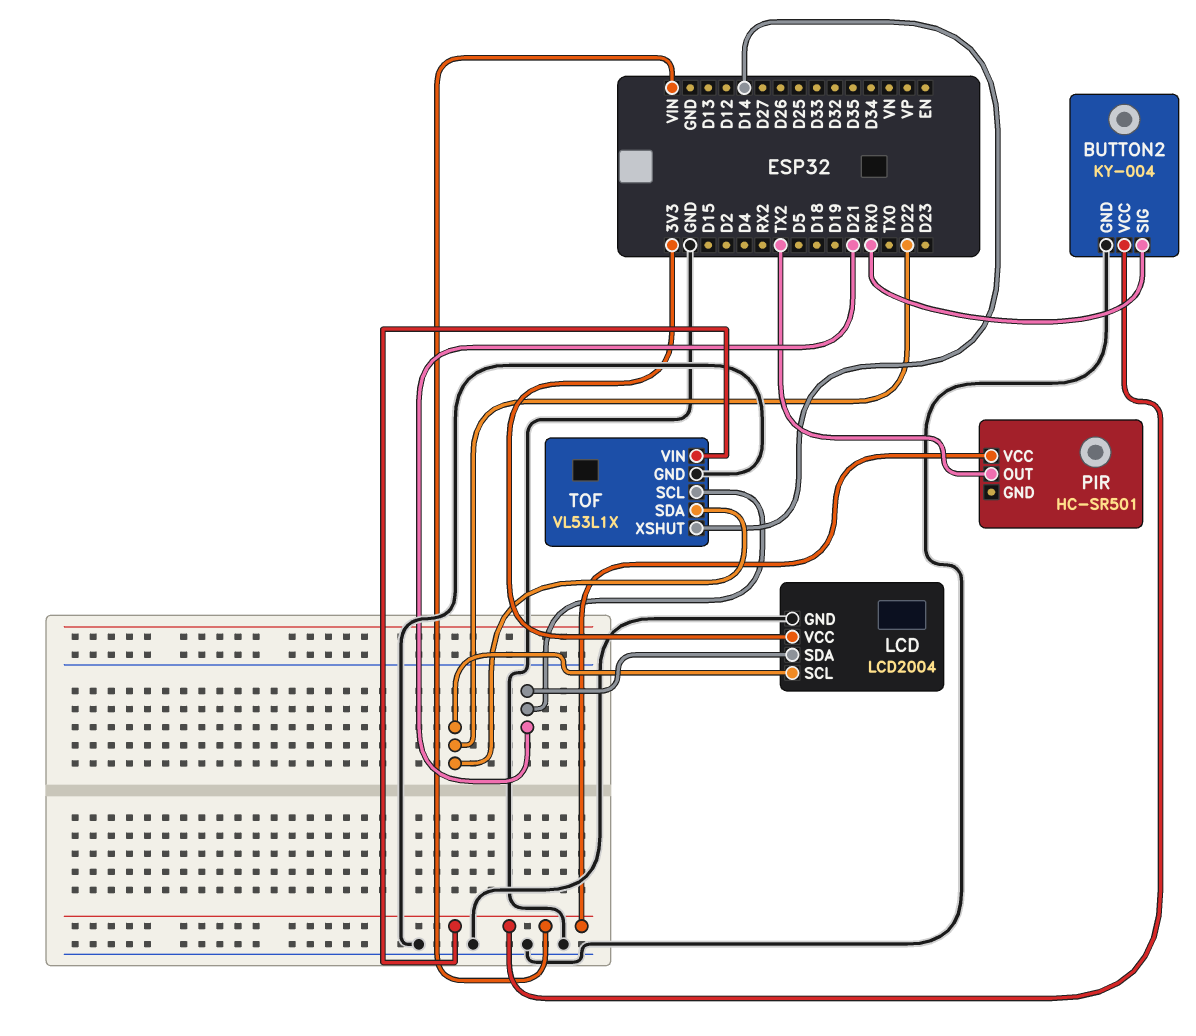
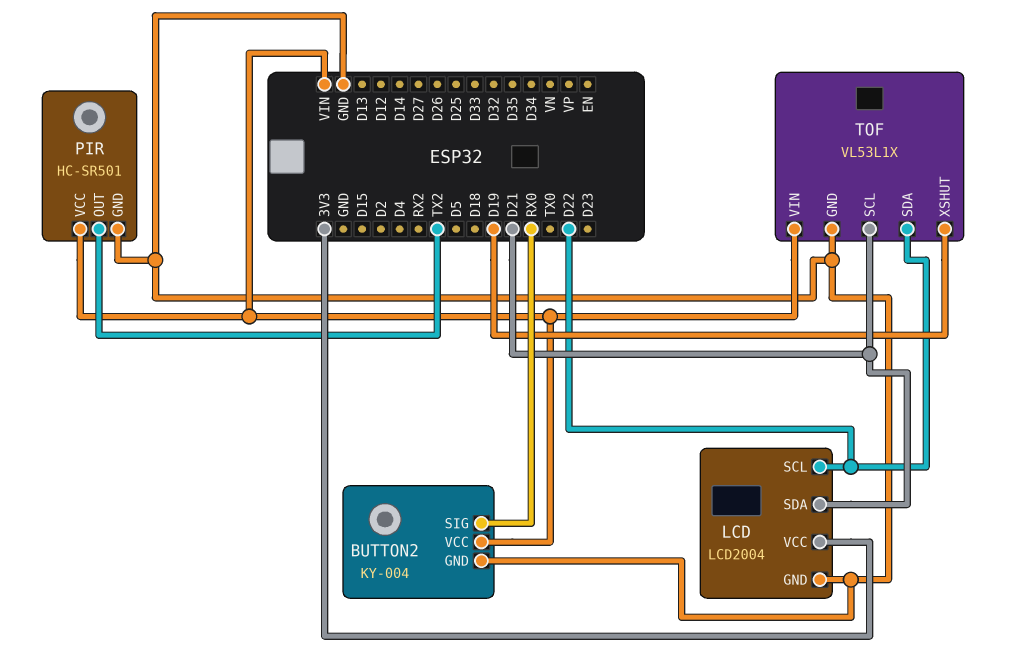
PIR pin GND: none -> GND
TOF pin XSHUT: D14 -> D19

